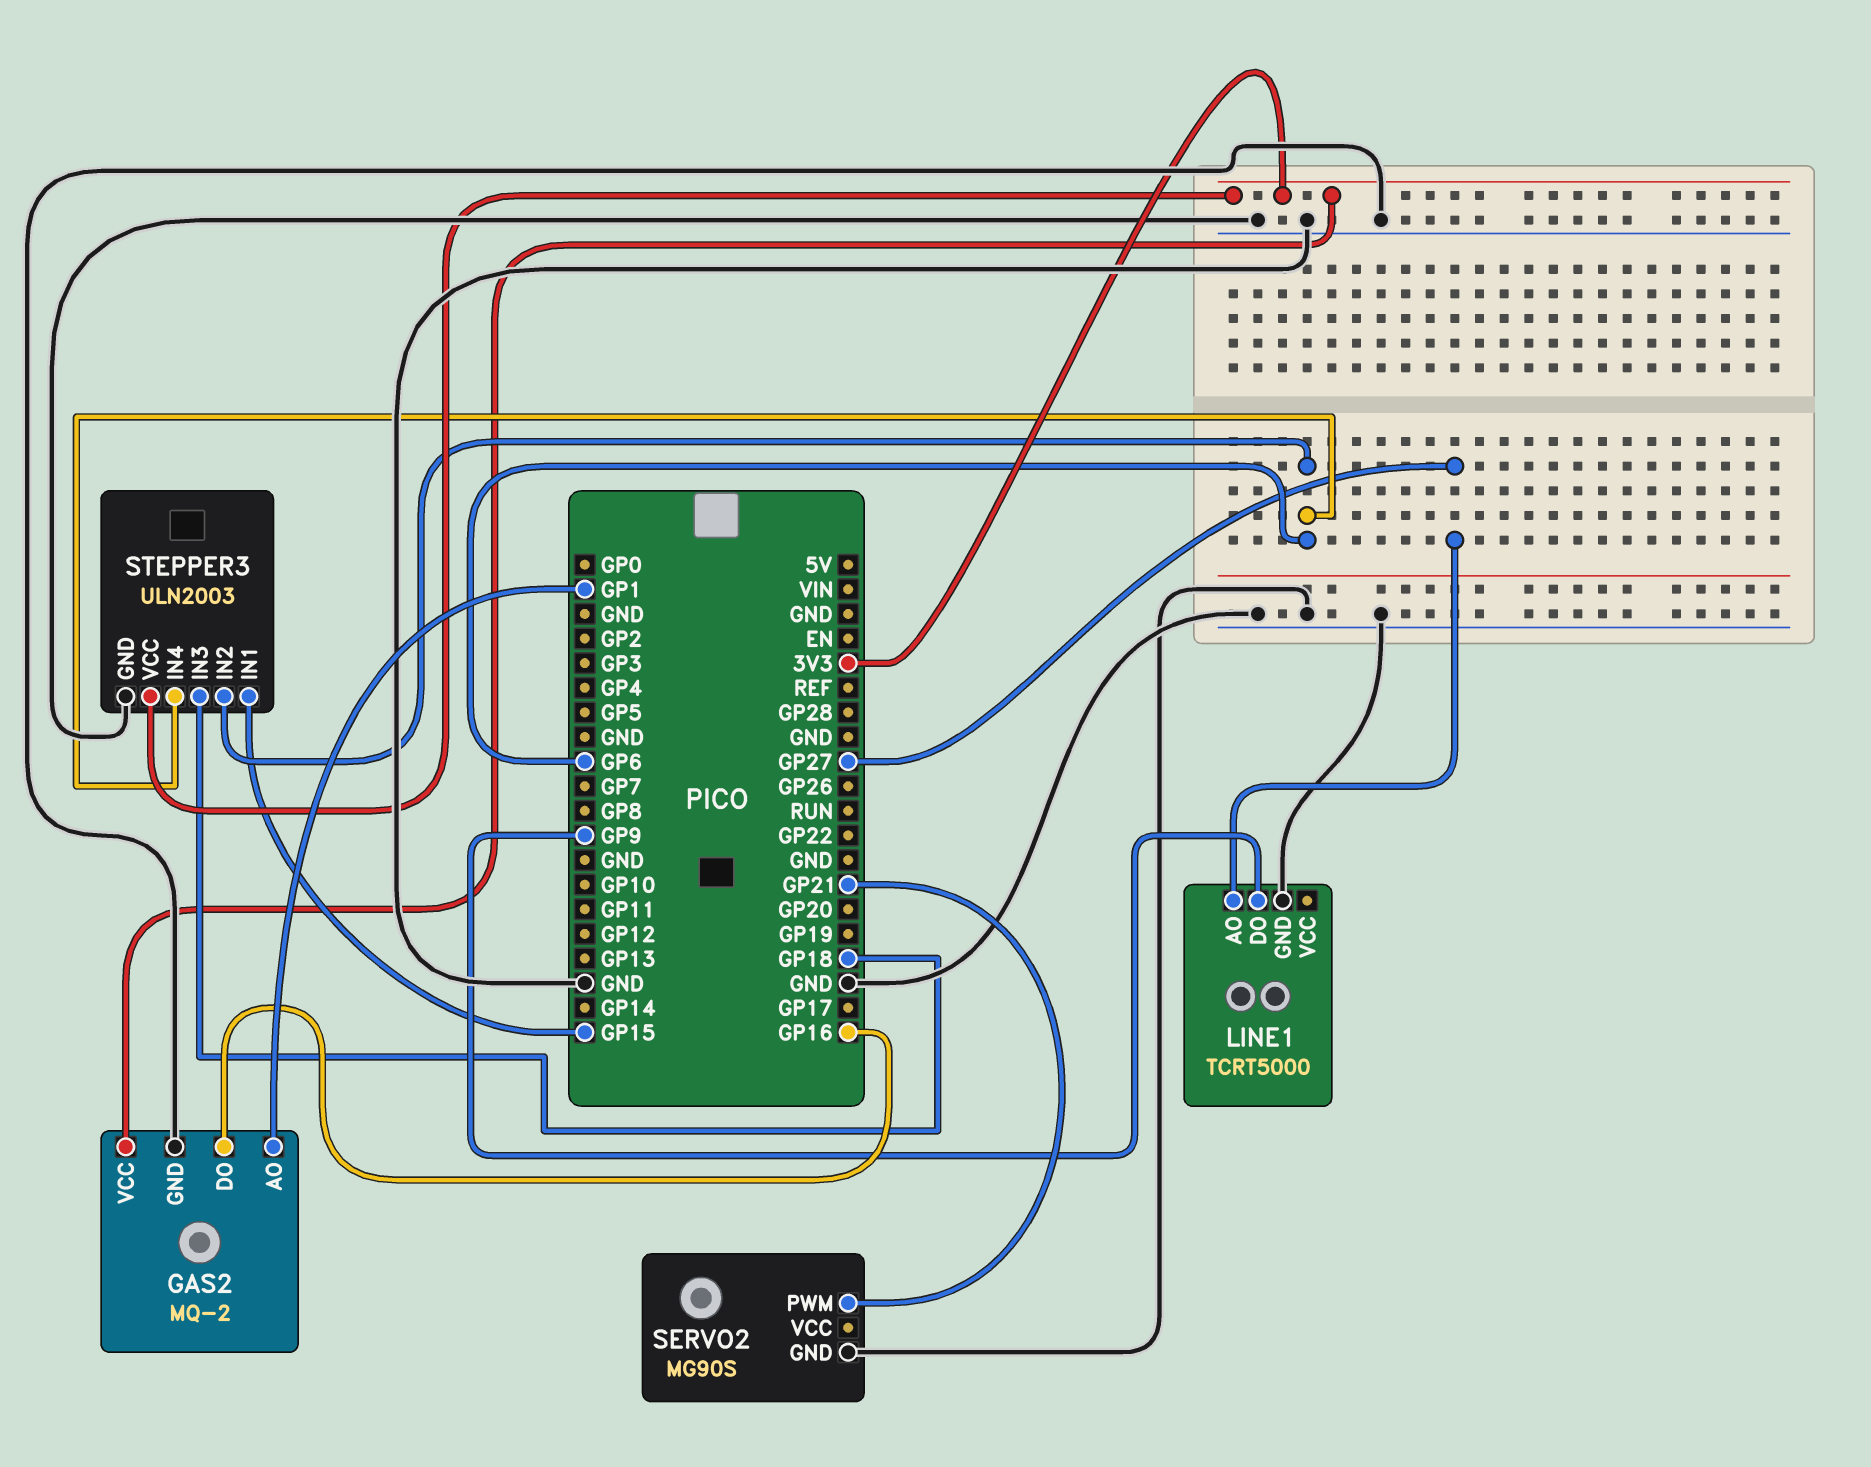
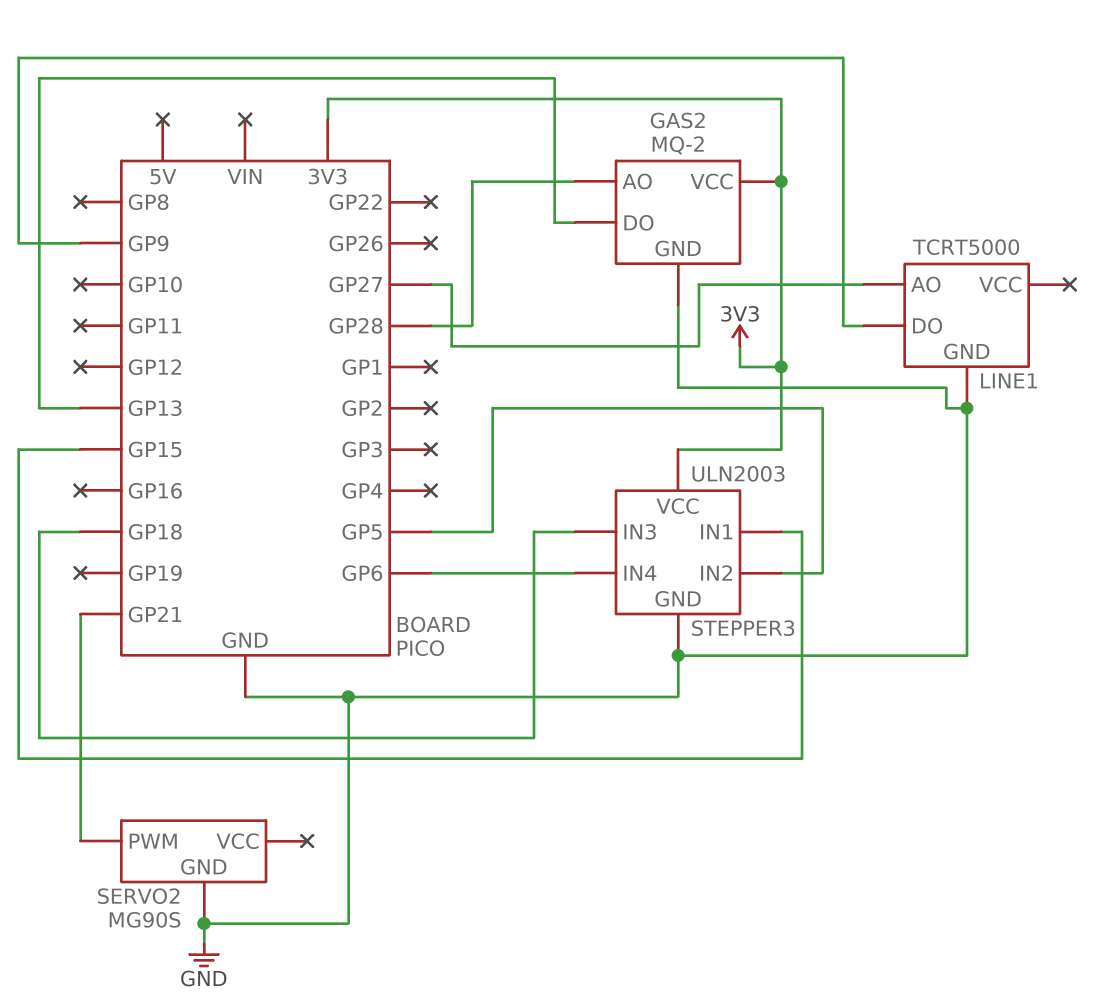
GAS2 pin AO: GP1 -> GP28
GAS2 pin DO: GP16 -> GP13
STEPPER3 pin IN2: GP6 -> GP5

